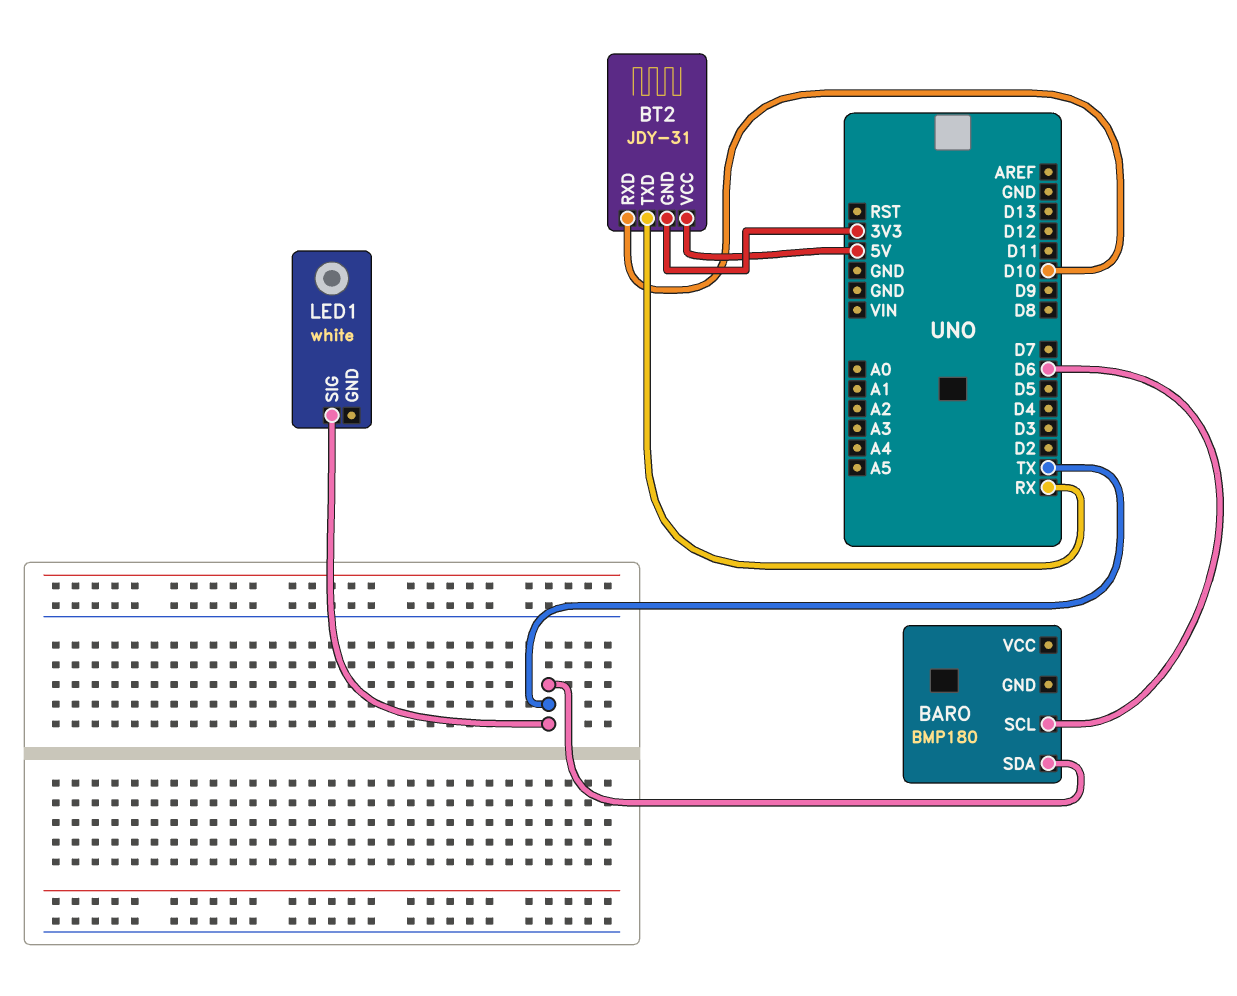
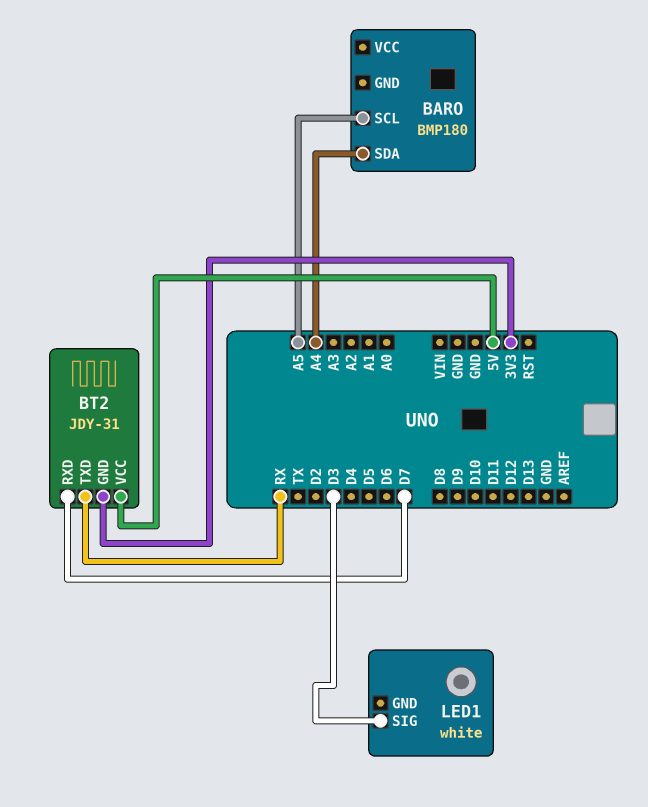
BARO pin SCL: D6 -> A5
BARO pin SDA: TX -> A4
BT2 pin RXD: D10 -> D7
LED1 pin SIG: TX -> D3

